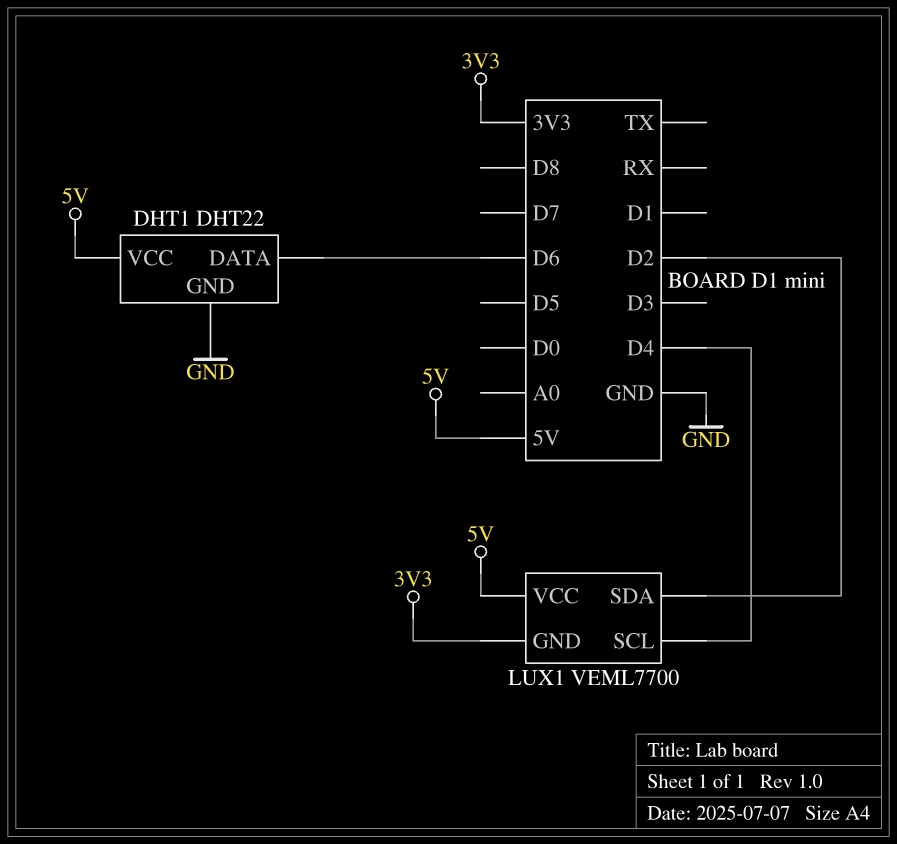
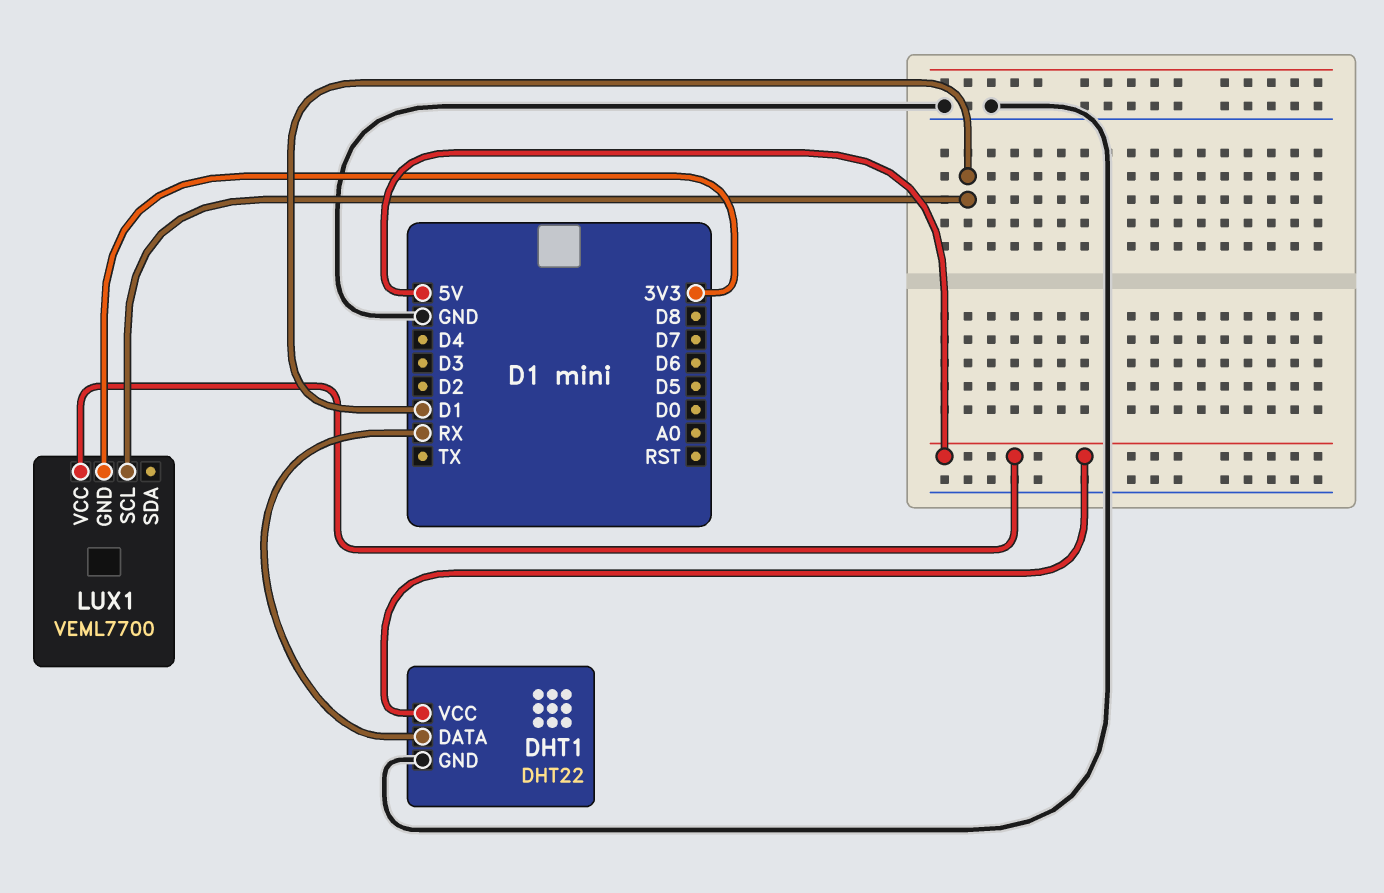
DHT1 pin DATA: D6 -> RX
LUX1 pin SCL: D4 -> D1
LUX1 pin SDA: D2 -> none

